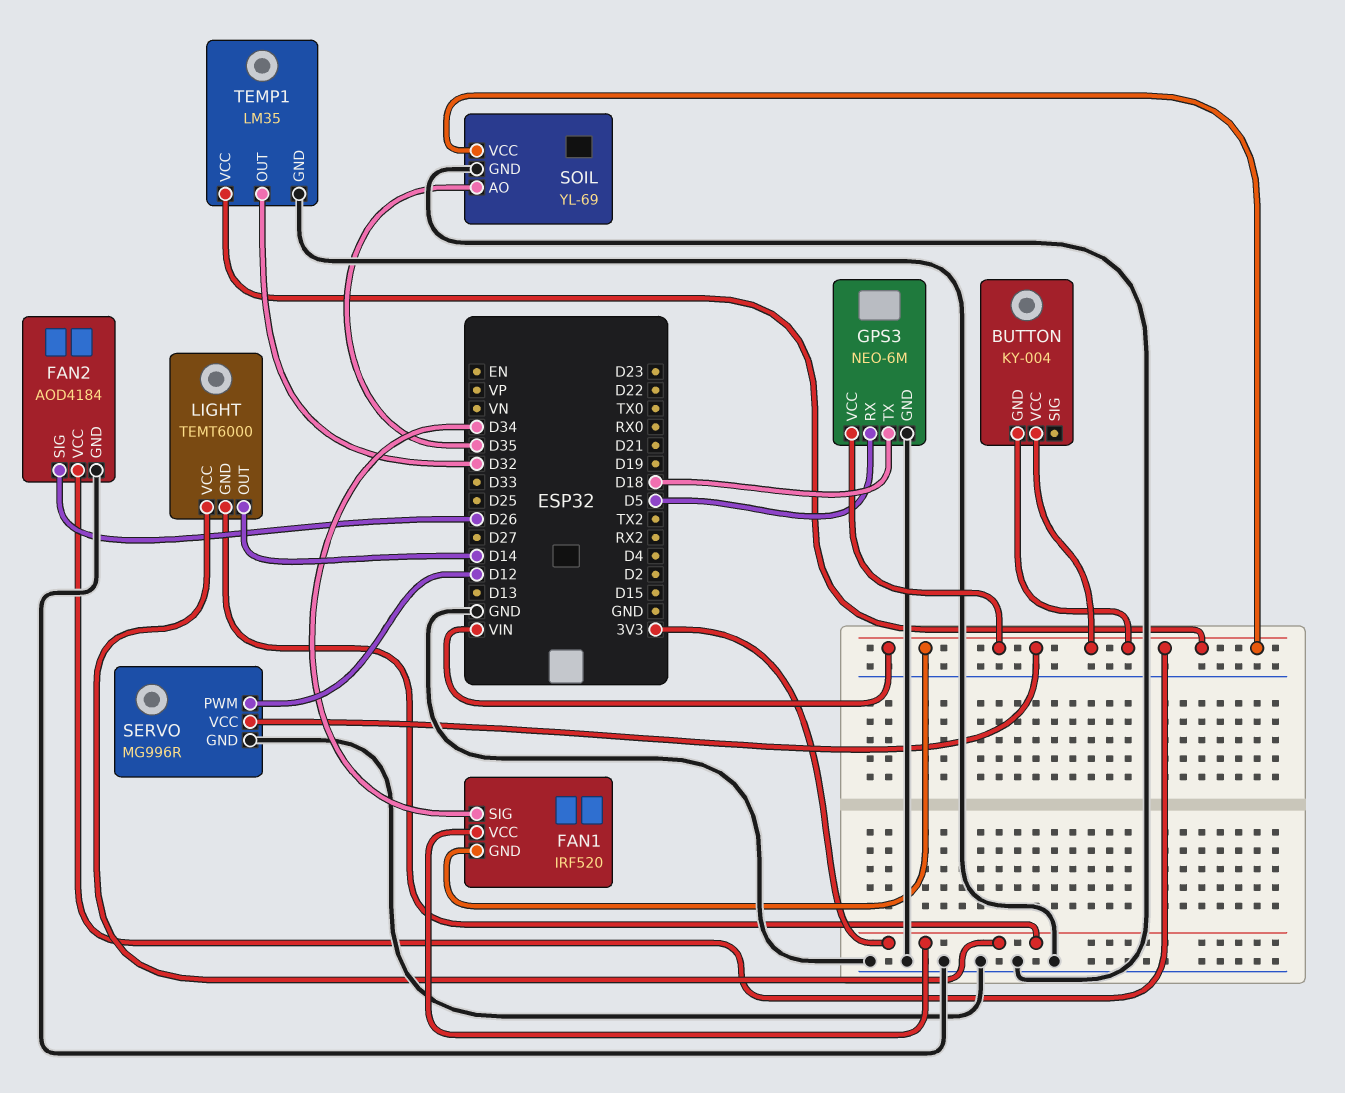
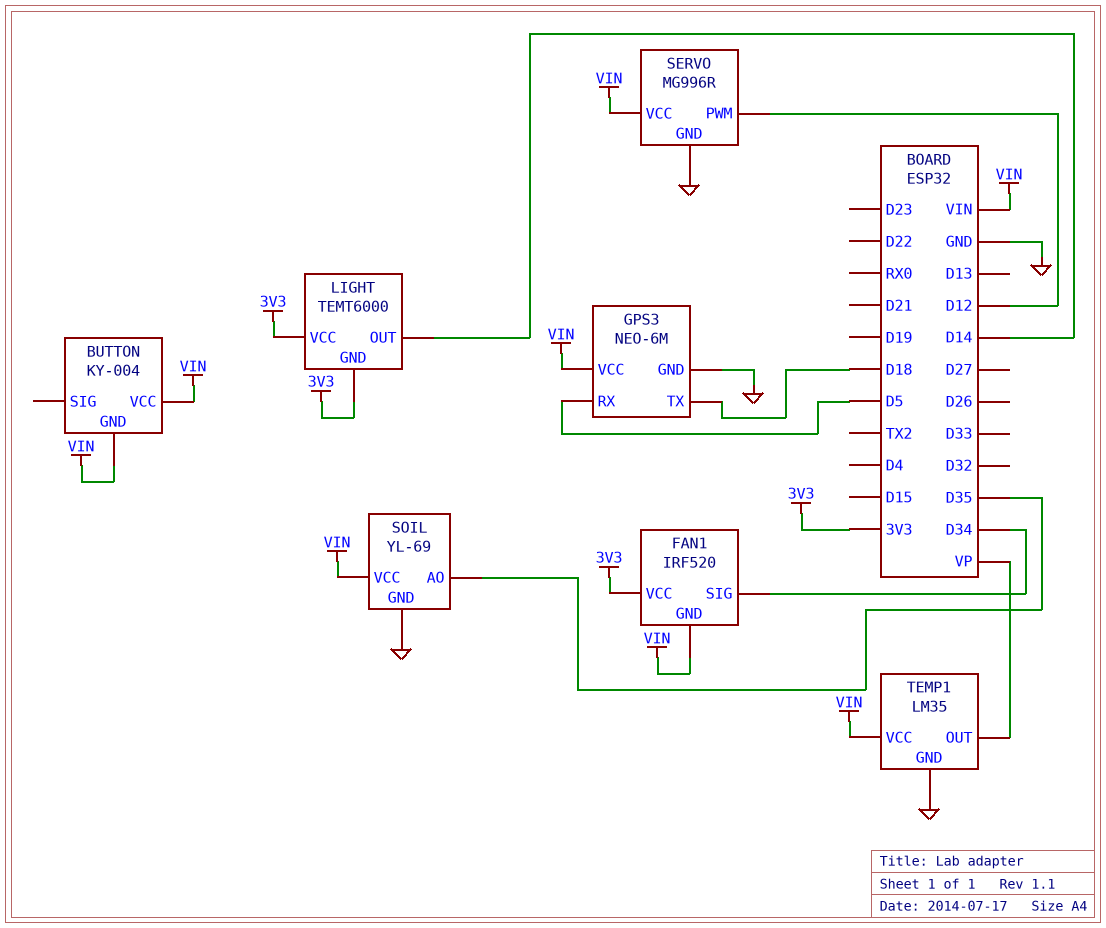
FAN2: AOD4184 -> none
FAN2 pin GND: GND -> none
FAN2 pin SIG: D26 -> none
FAN2 pin VCC: VIN -> none
TEMP1 pin OUT: D32 -> VP

